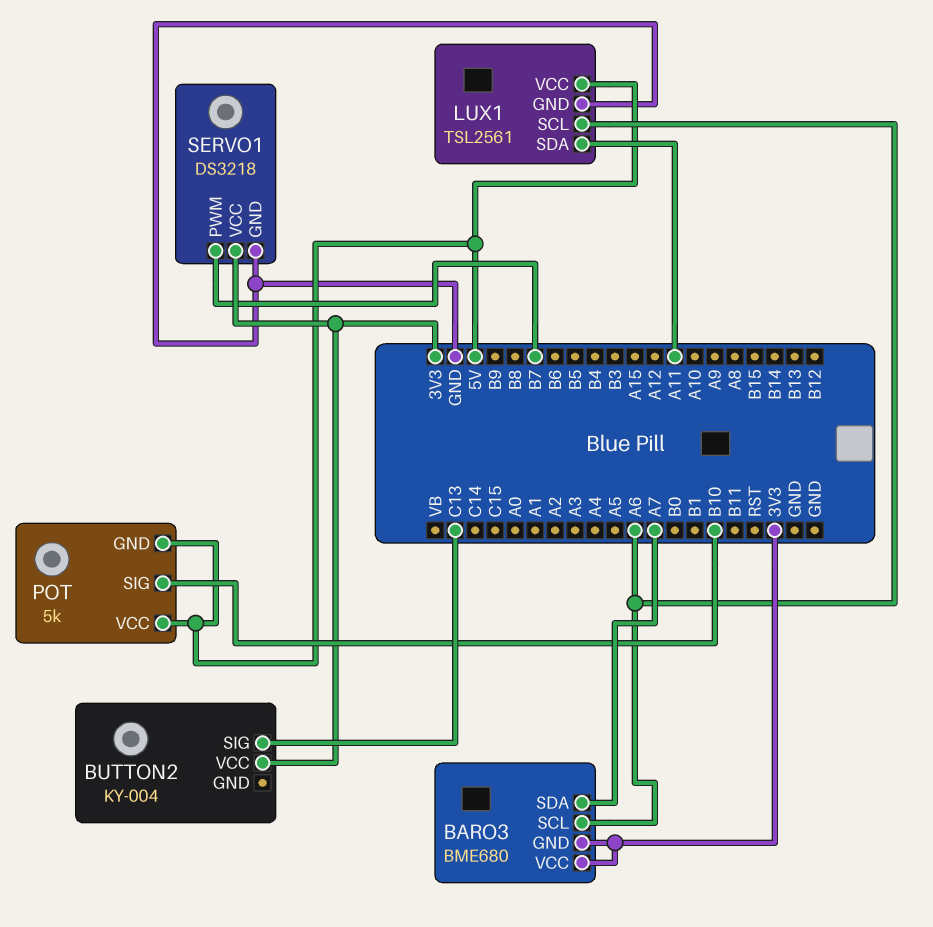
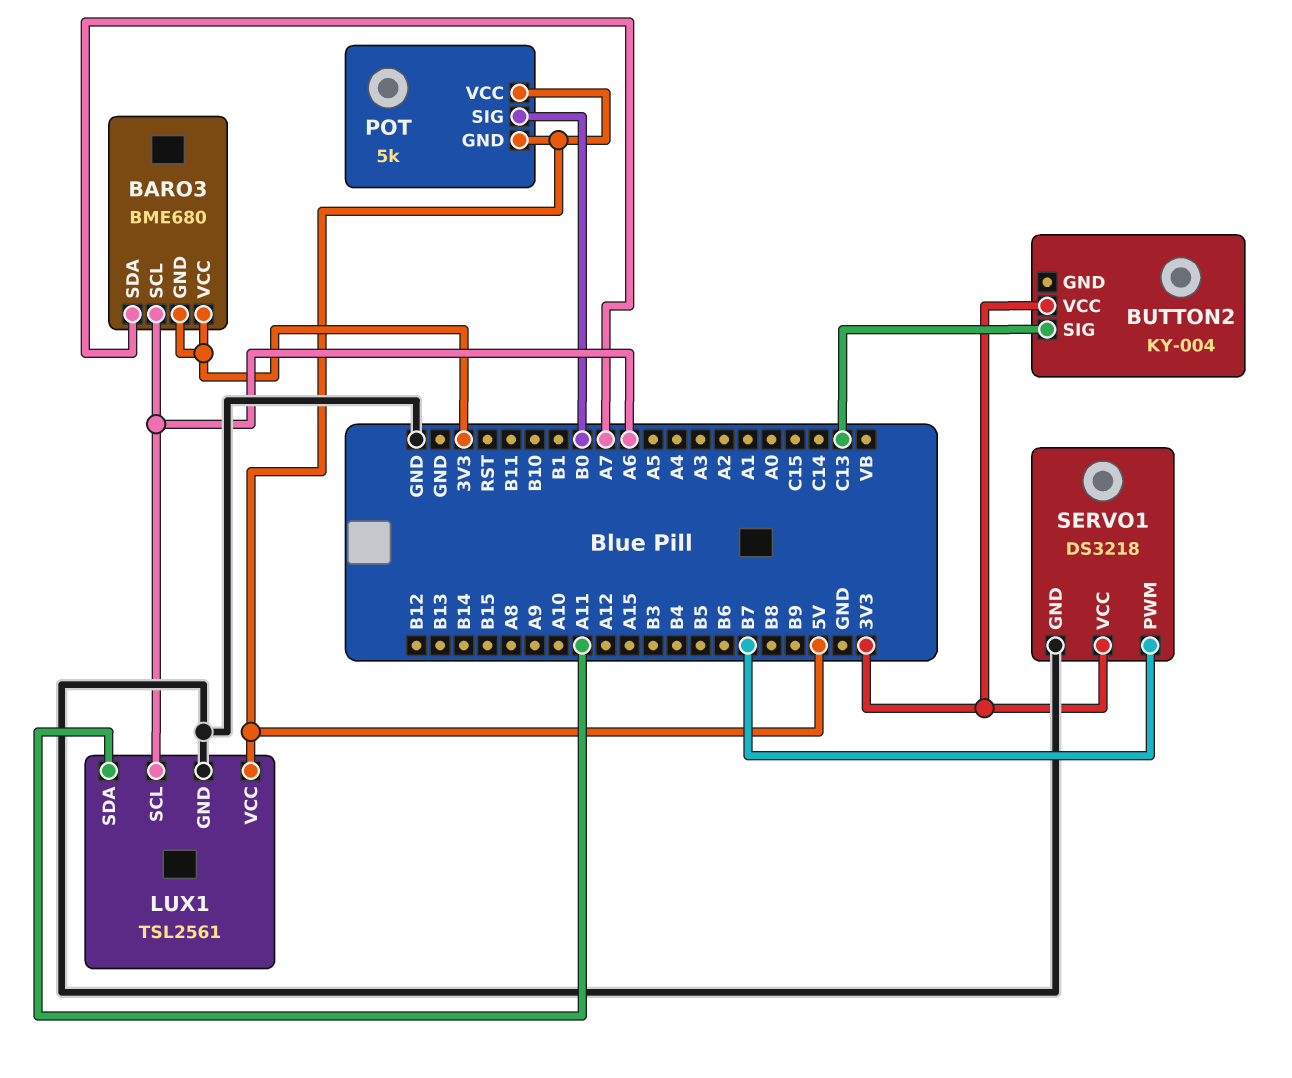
POT pin SIG: B10 -> B0

